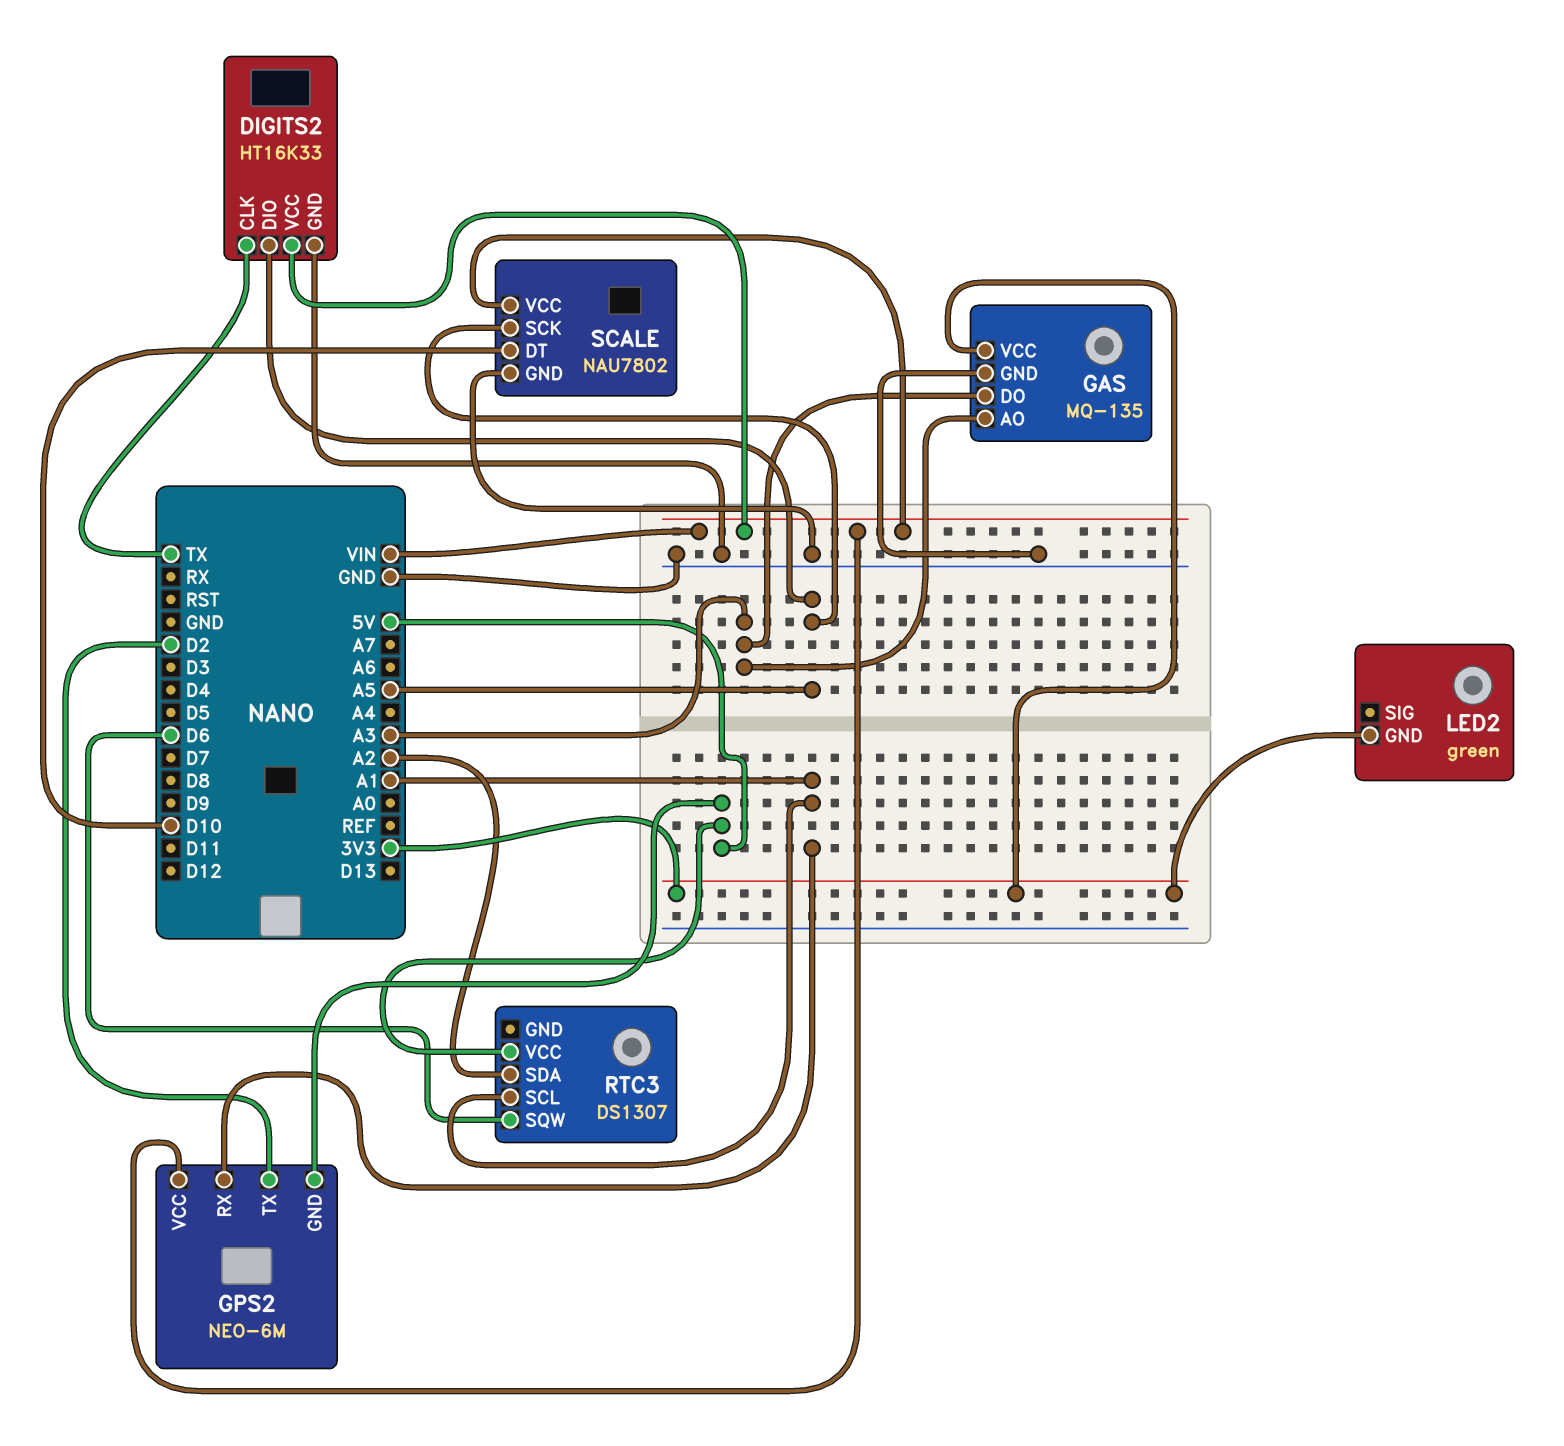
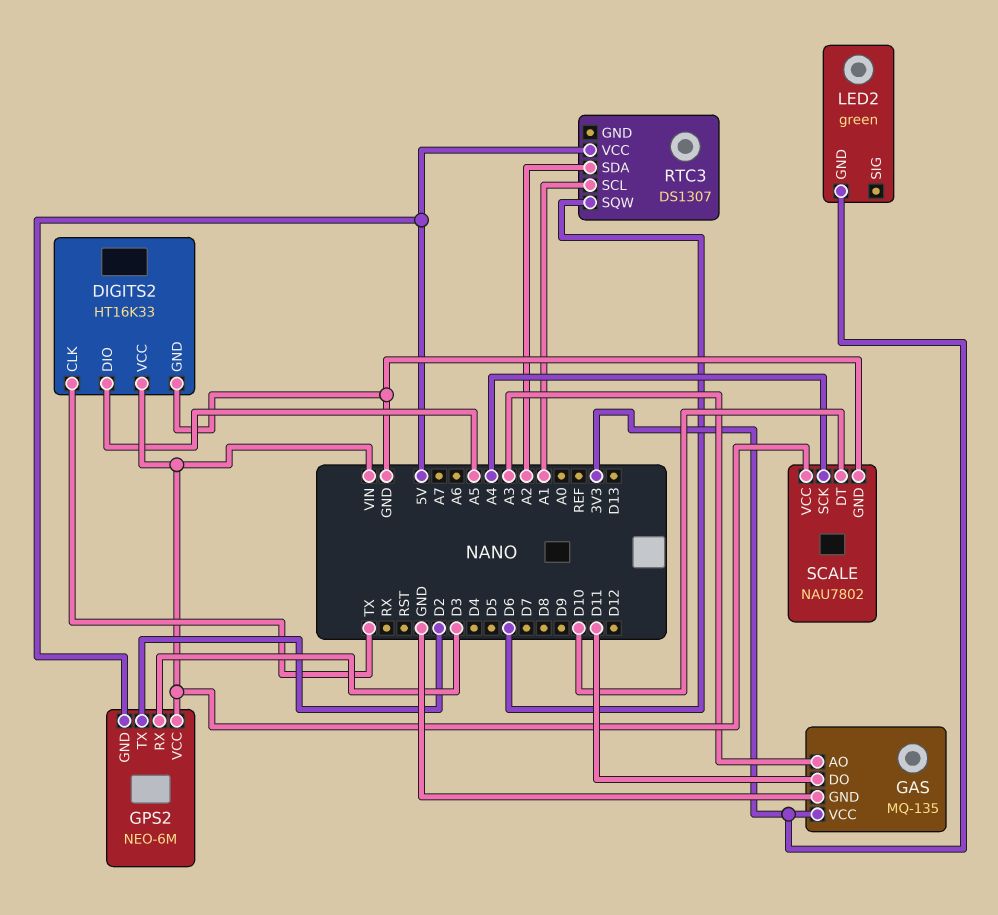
GAS pin DO: A3 -> D11
GPS2 pin RX: A1 -> D3
SCALE pin SCK: A5 -> A4

